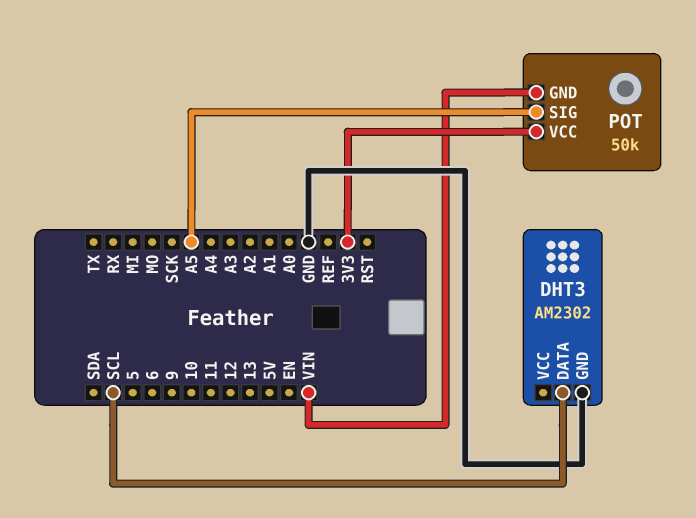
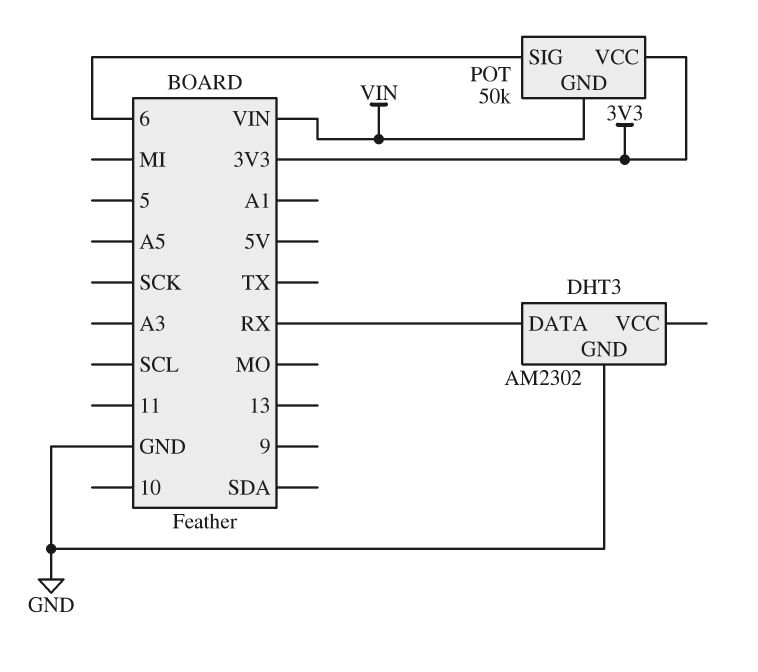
DHT3 pin DATA: SCL -> RX
POT pin SIG: A5 -> 6

